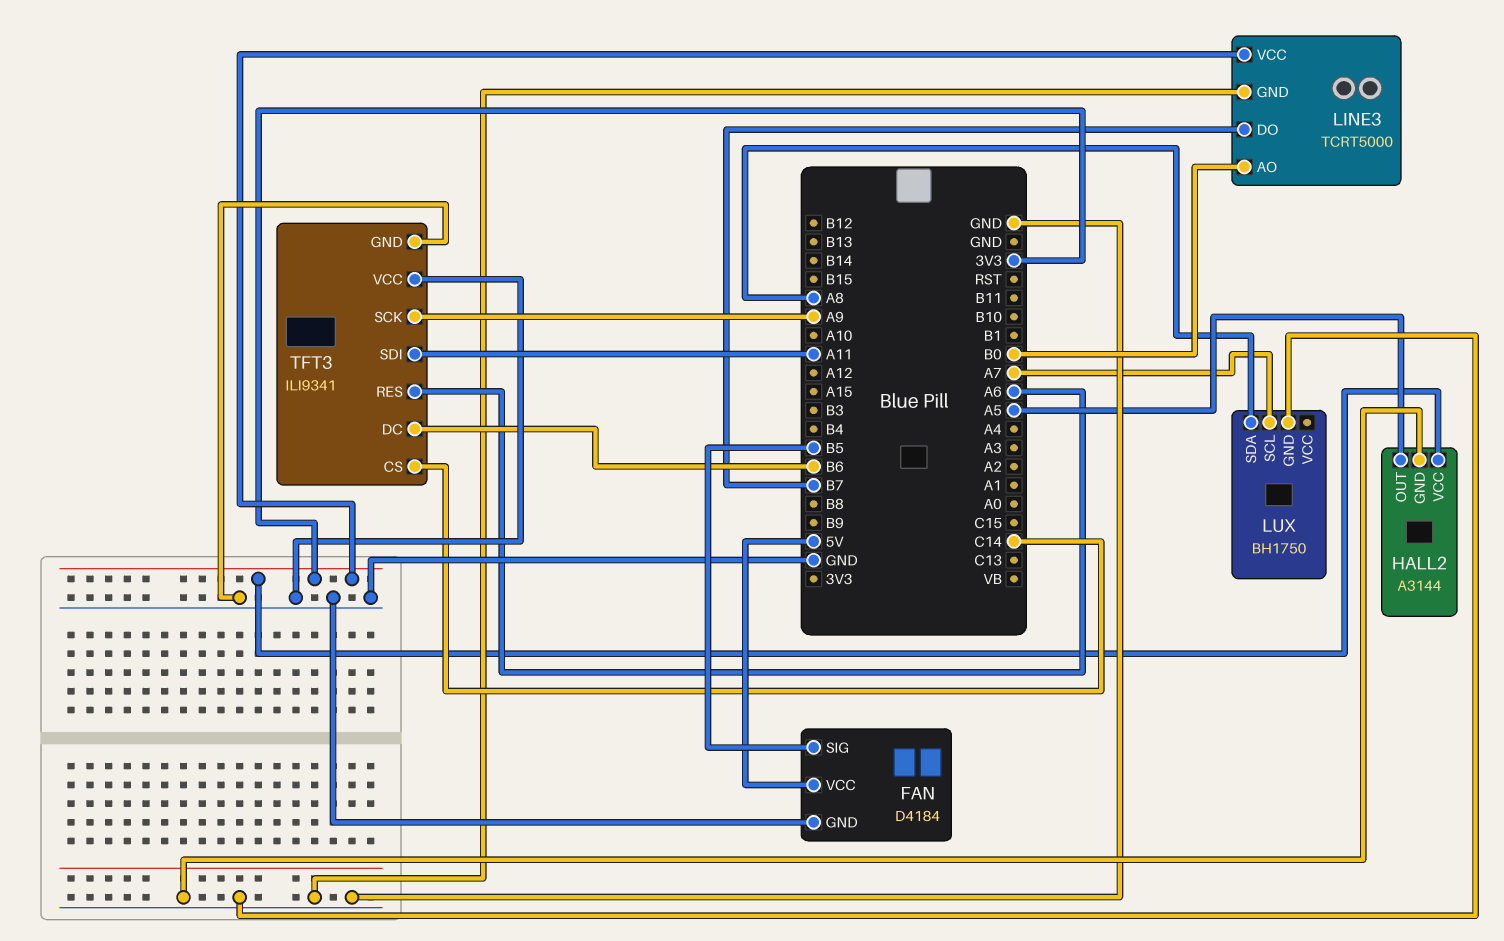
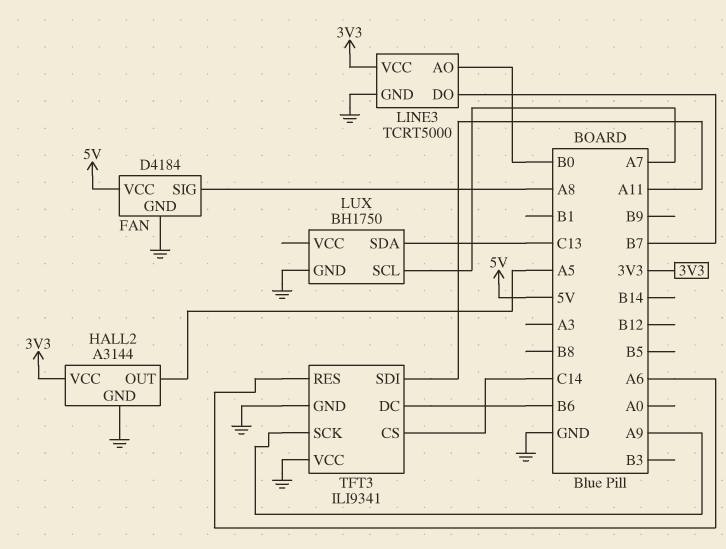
FAN pin SIG: B5 -> A8
LUX pin SDA: A8 -> C13

